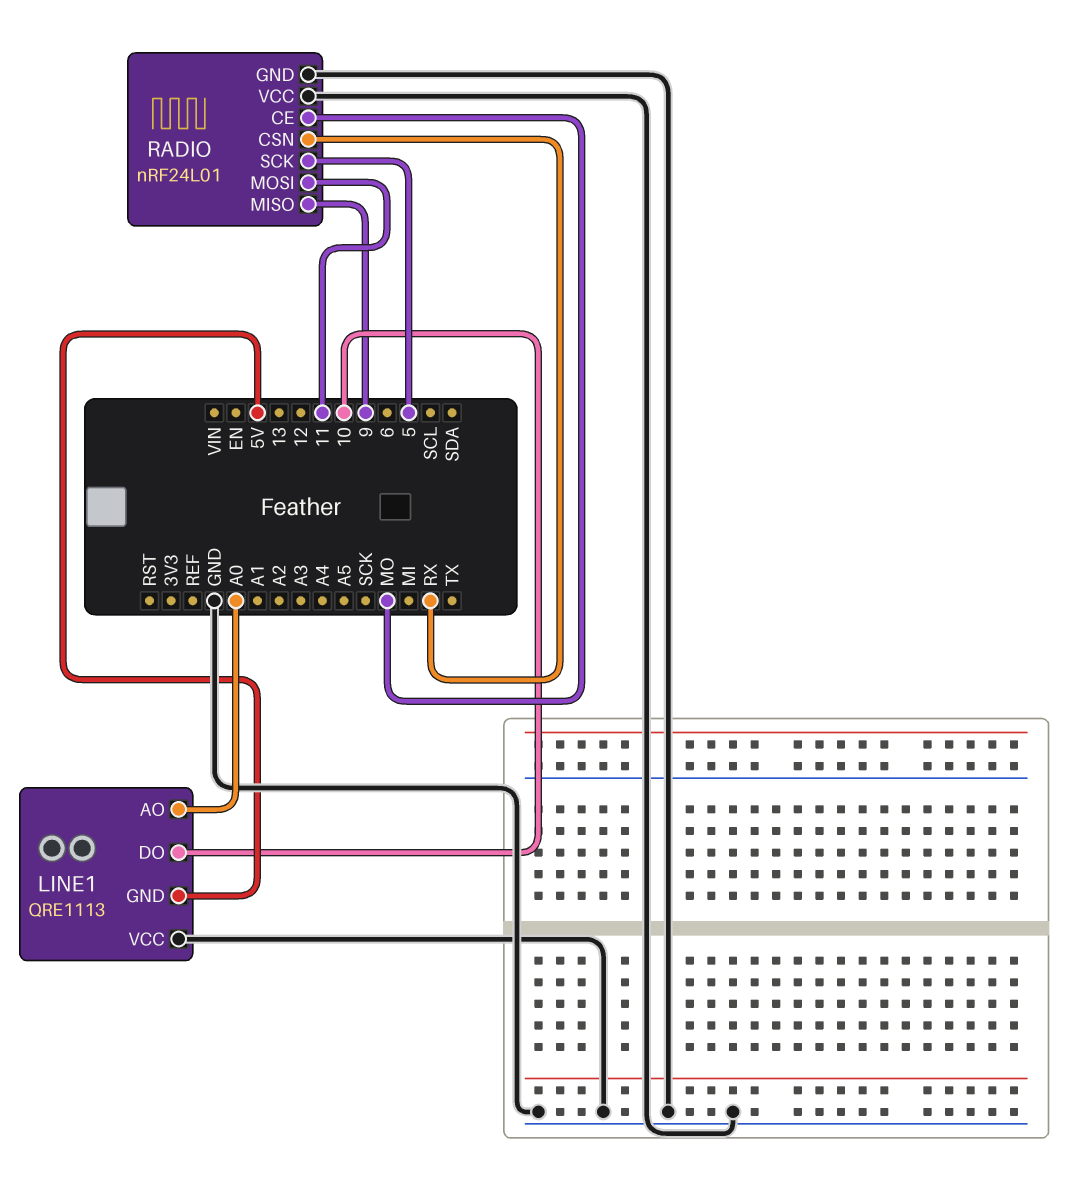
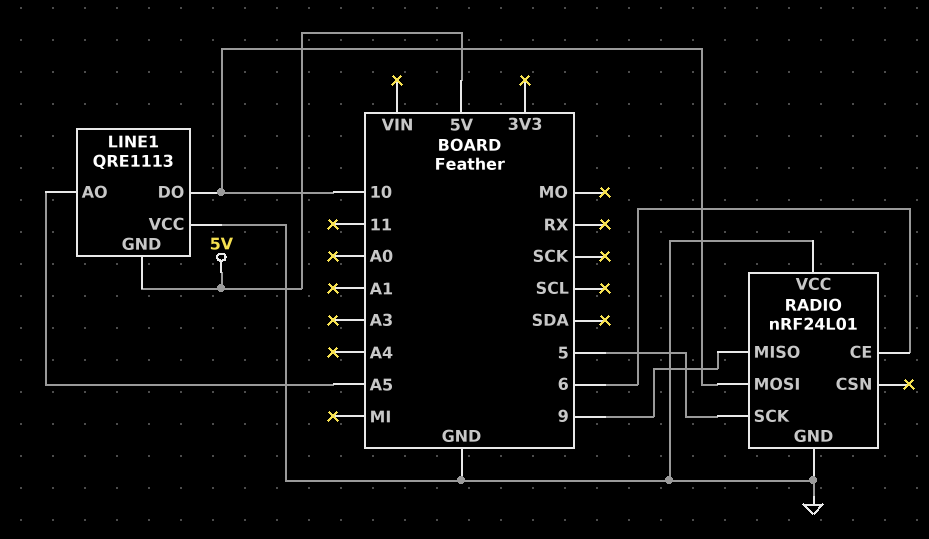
LINE1 pin AO: A0 -> A5
RADIO pin CE: MO -> 6
RADIO pin CSN: RX -> none
RADIO pin MOSI: 11 -> 10

